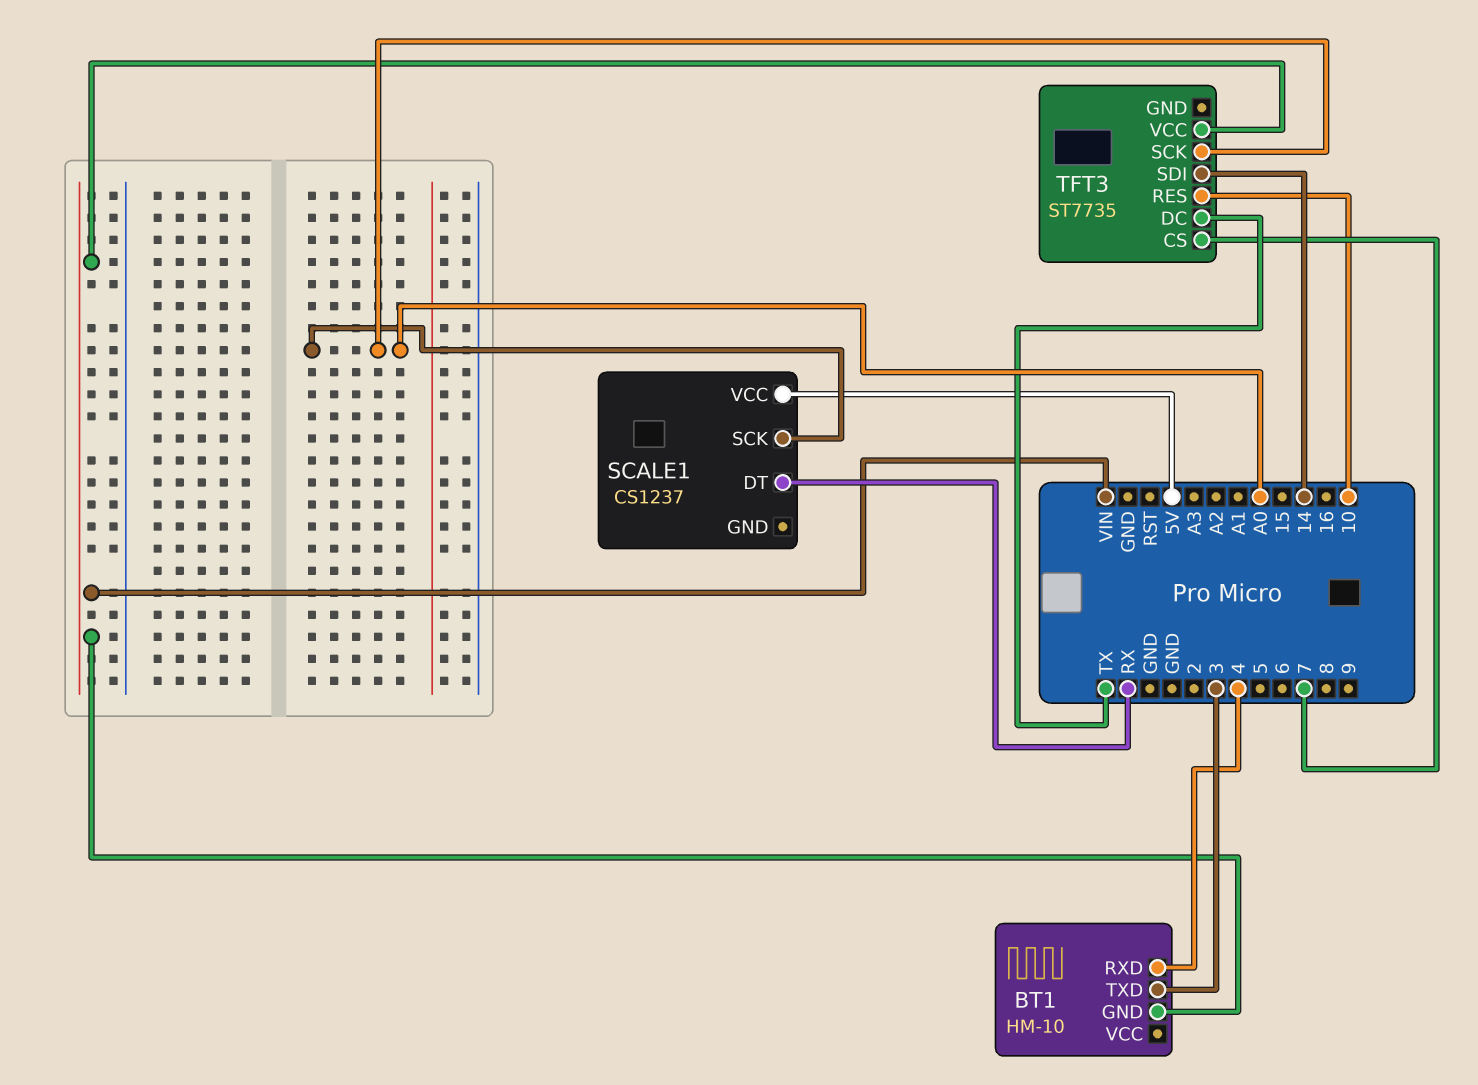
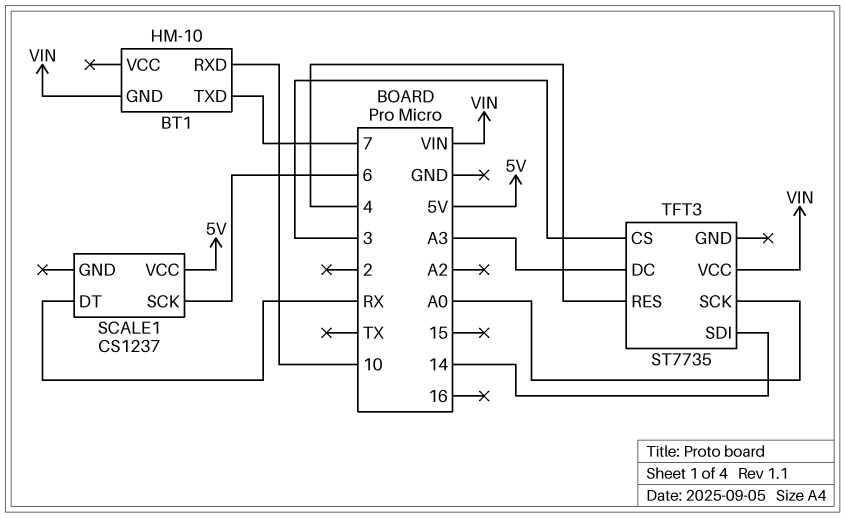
BT1 pin RXD: 4 -> 10
BT1 pin TXD: 3 -> 7
SCALE1 pin SCK: A0 -> 6
TFT3 pin CS: 7 -> 3
TFT3 pin DC: TX -> A3
TFT3 pin RES: 10 -> 4

